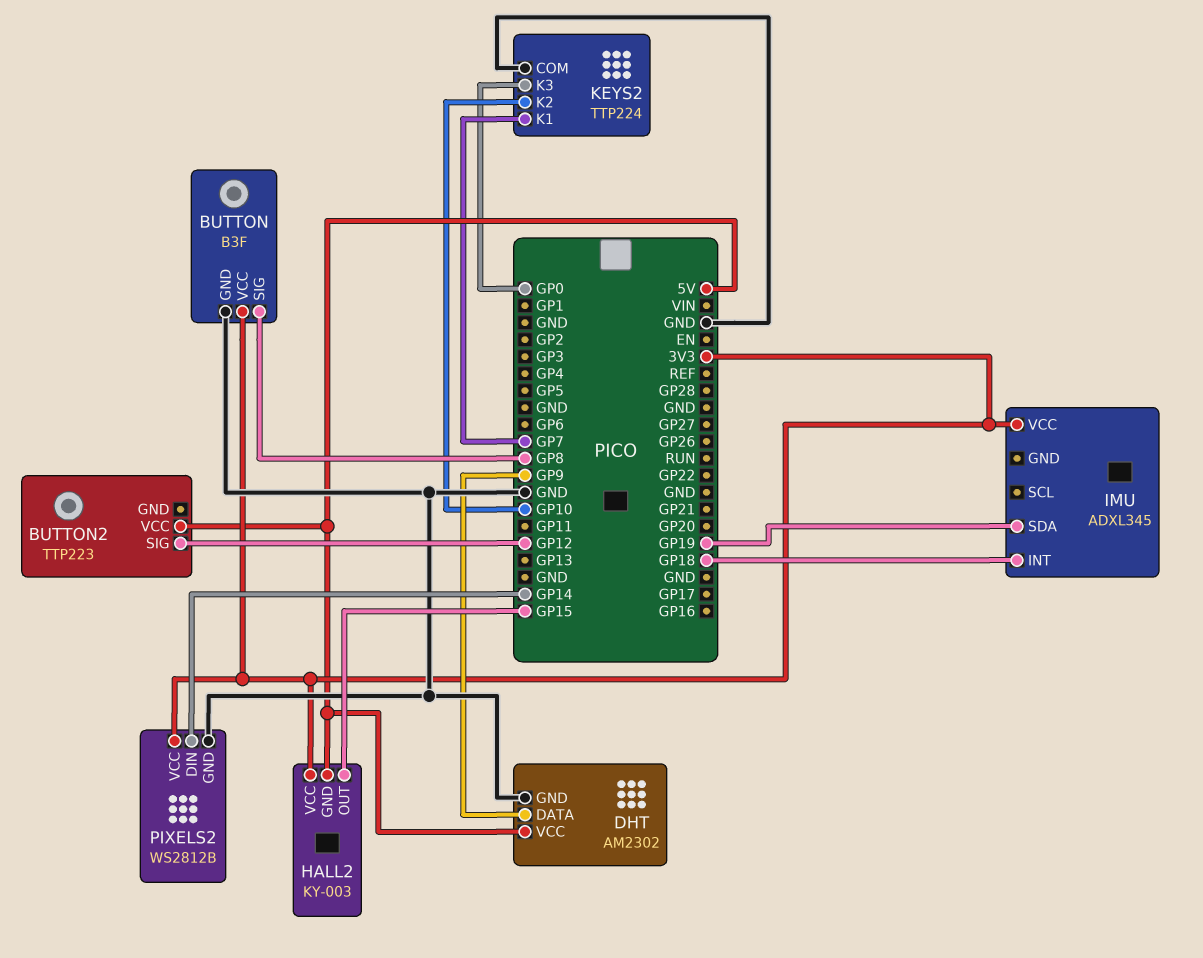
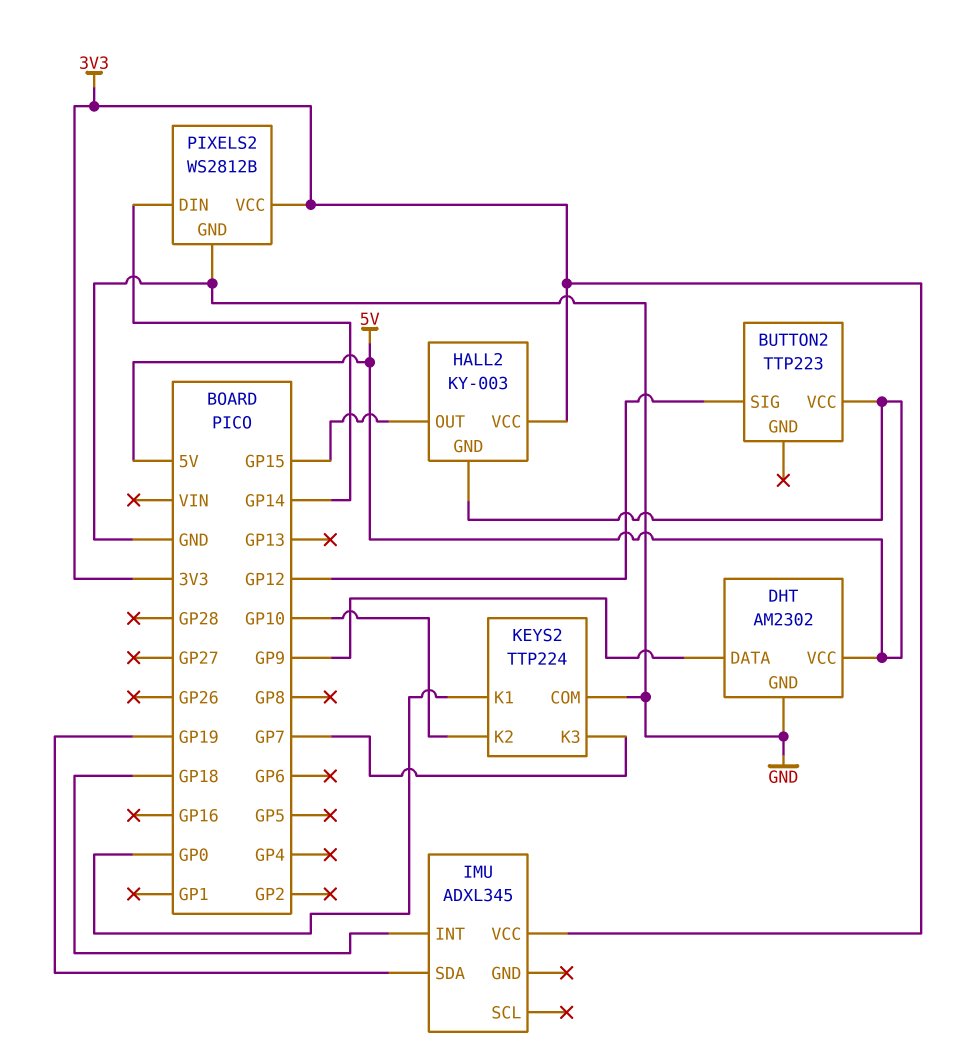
BUTTON: B3F -> none
BUTTON pin GND: GND -> none
BUTTON pin SIG: GP8 -> none
BUTTON pin VCC: 3V3 -> none
KEYS2 pin K1: GP7 -> GP0
KEYS2 pin K3: GP0 -> GP7

